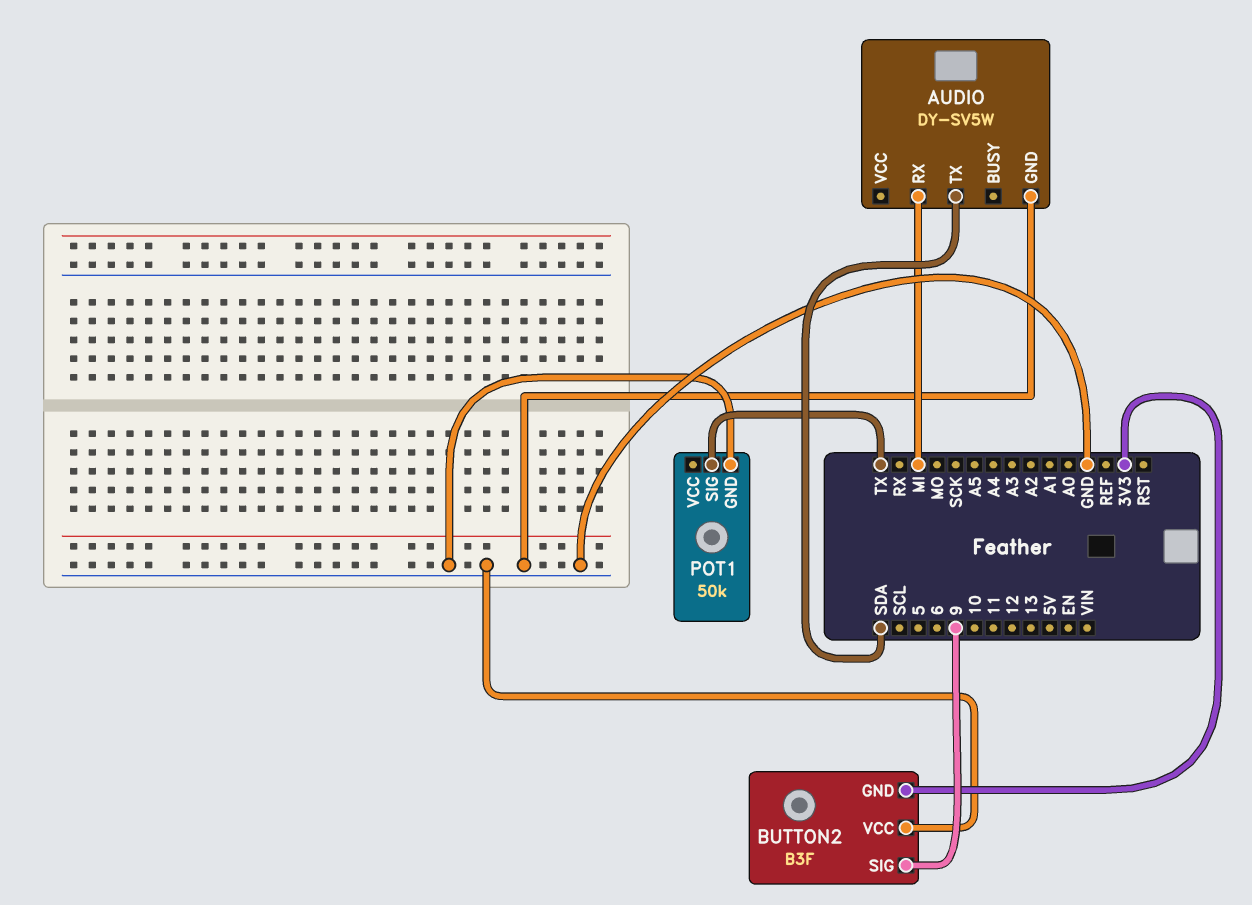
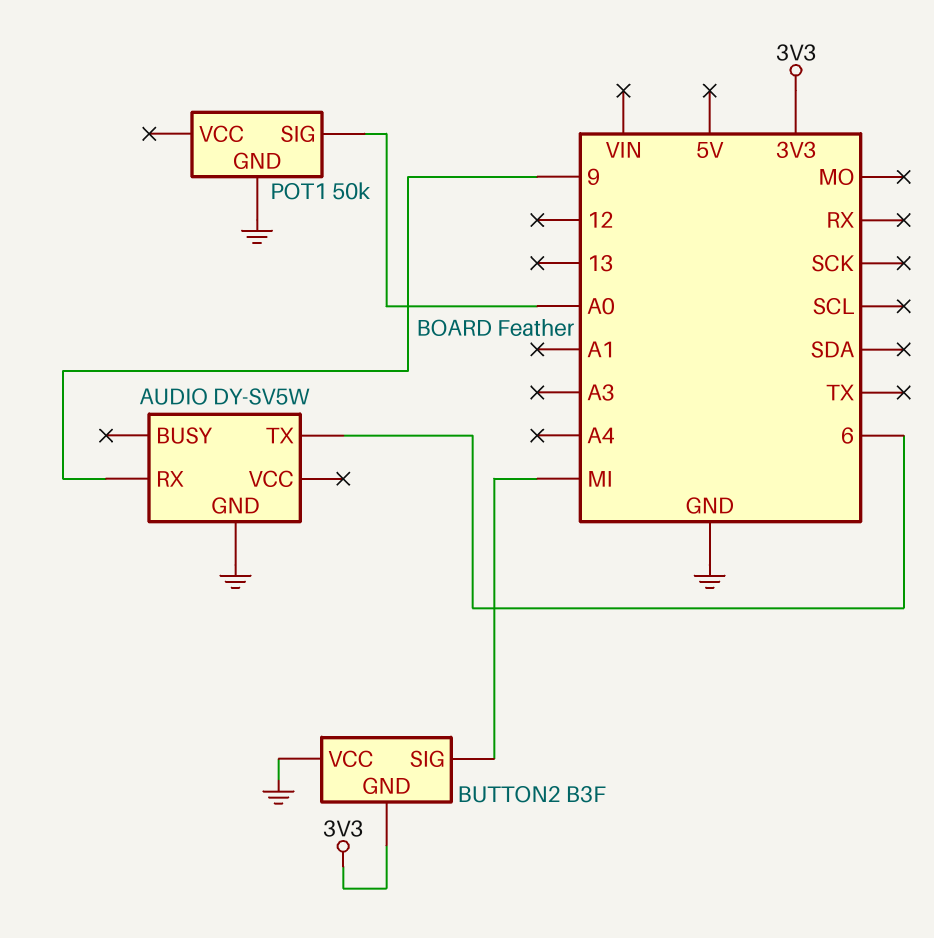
AUDIO pin RX: MI -> 9
AUDIO pin TX: SDA -> 6
BUTTON2 pin SIG: 9 -> MI
POT1 pin SIG: TX -> A0

